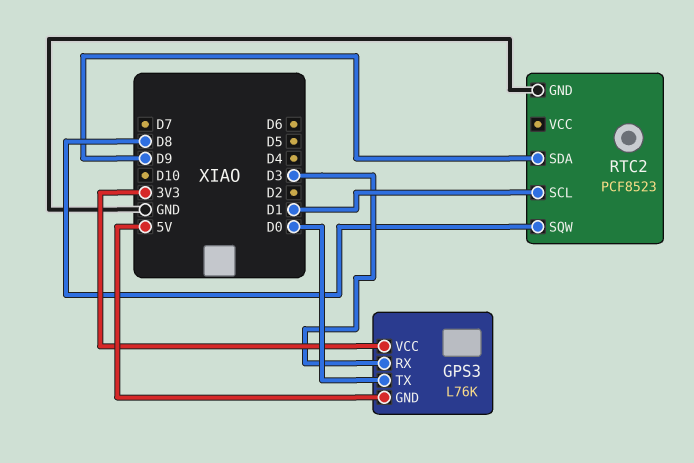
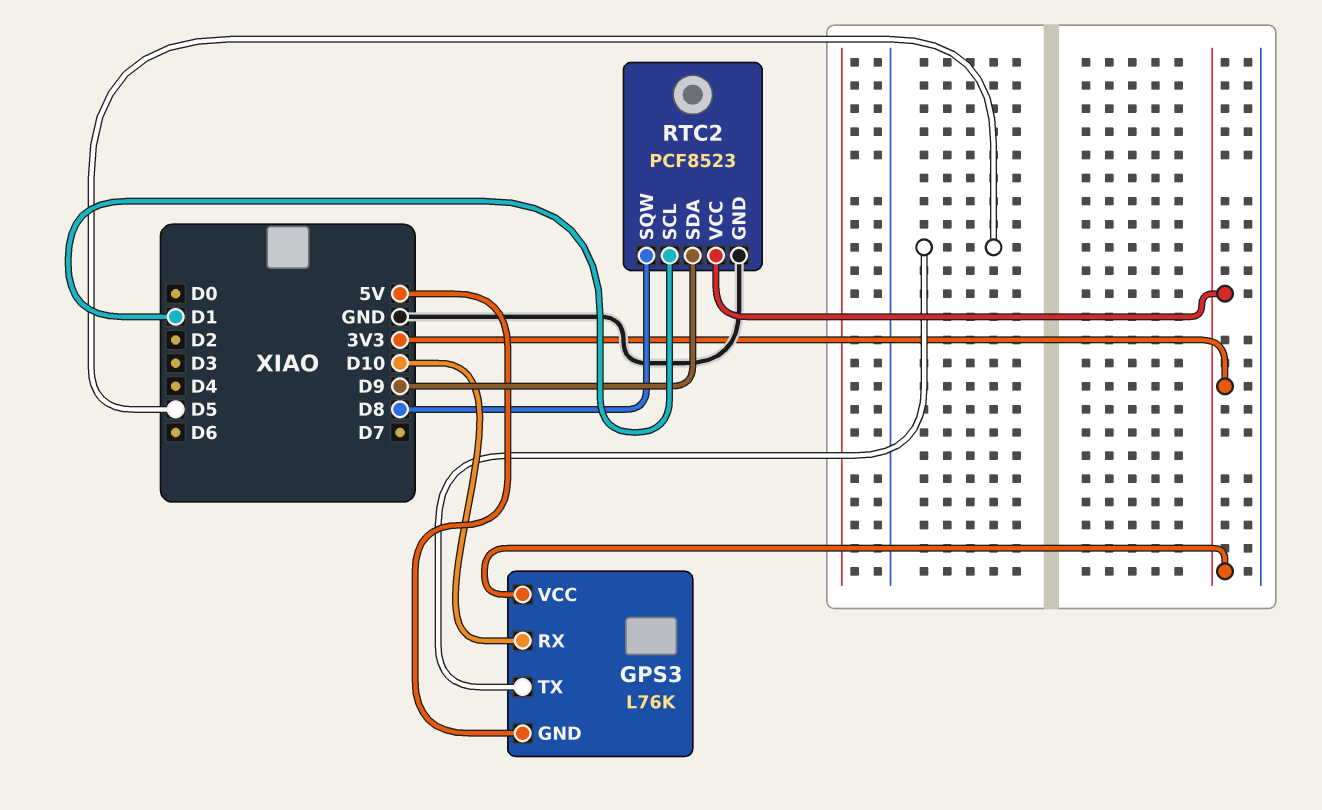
GPS3 pin RX: D3 -> D10
GPS3 pin TX: D0 -> D5
RTC2 pin VCC: none -> 3V3

